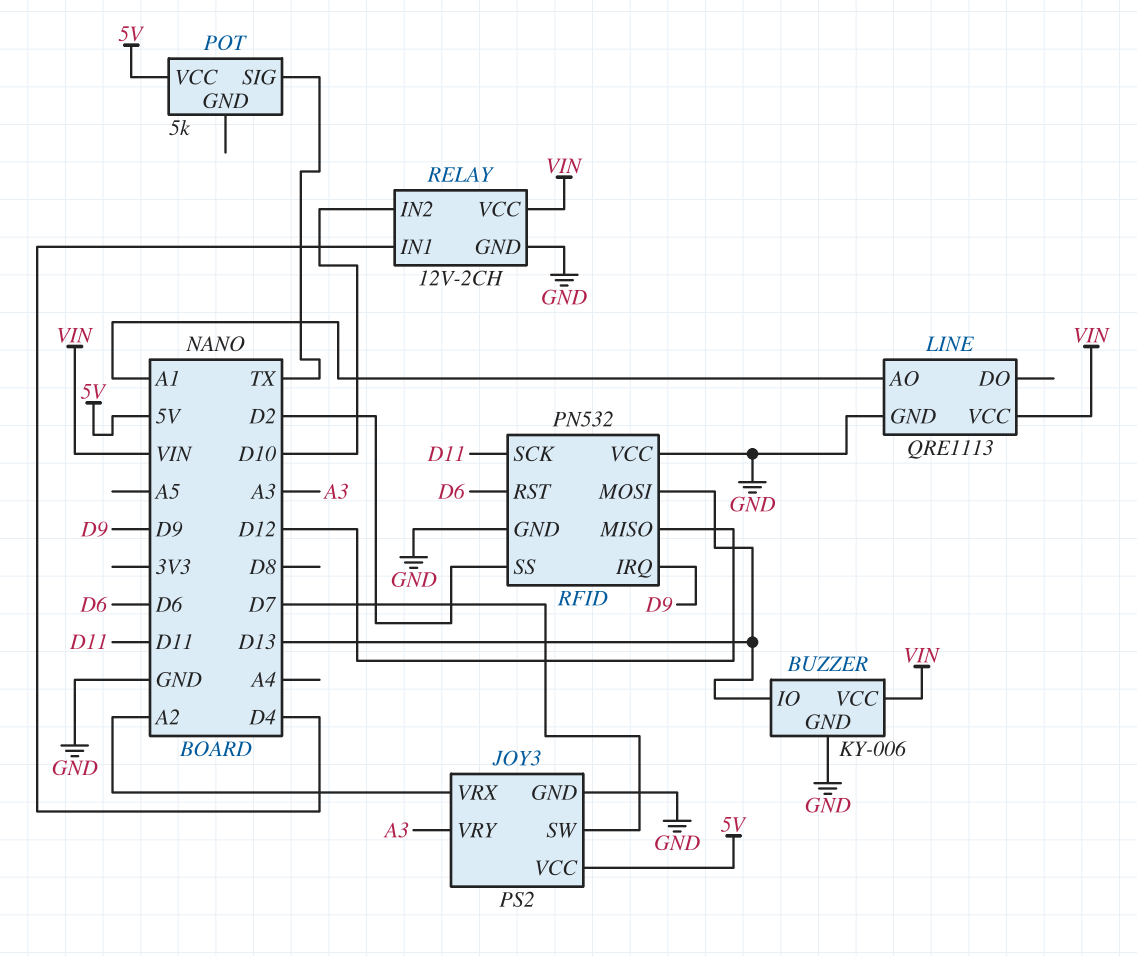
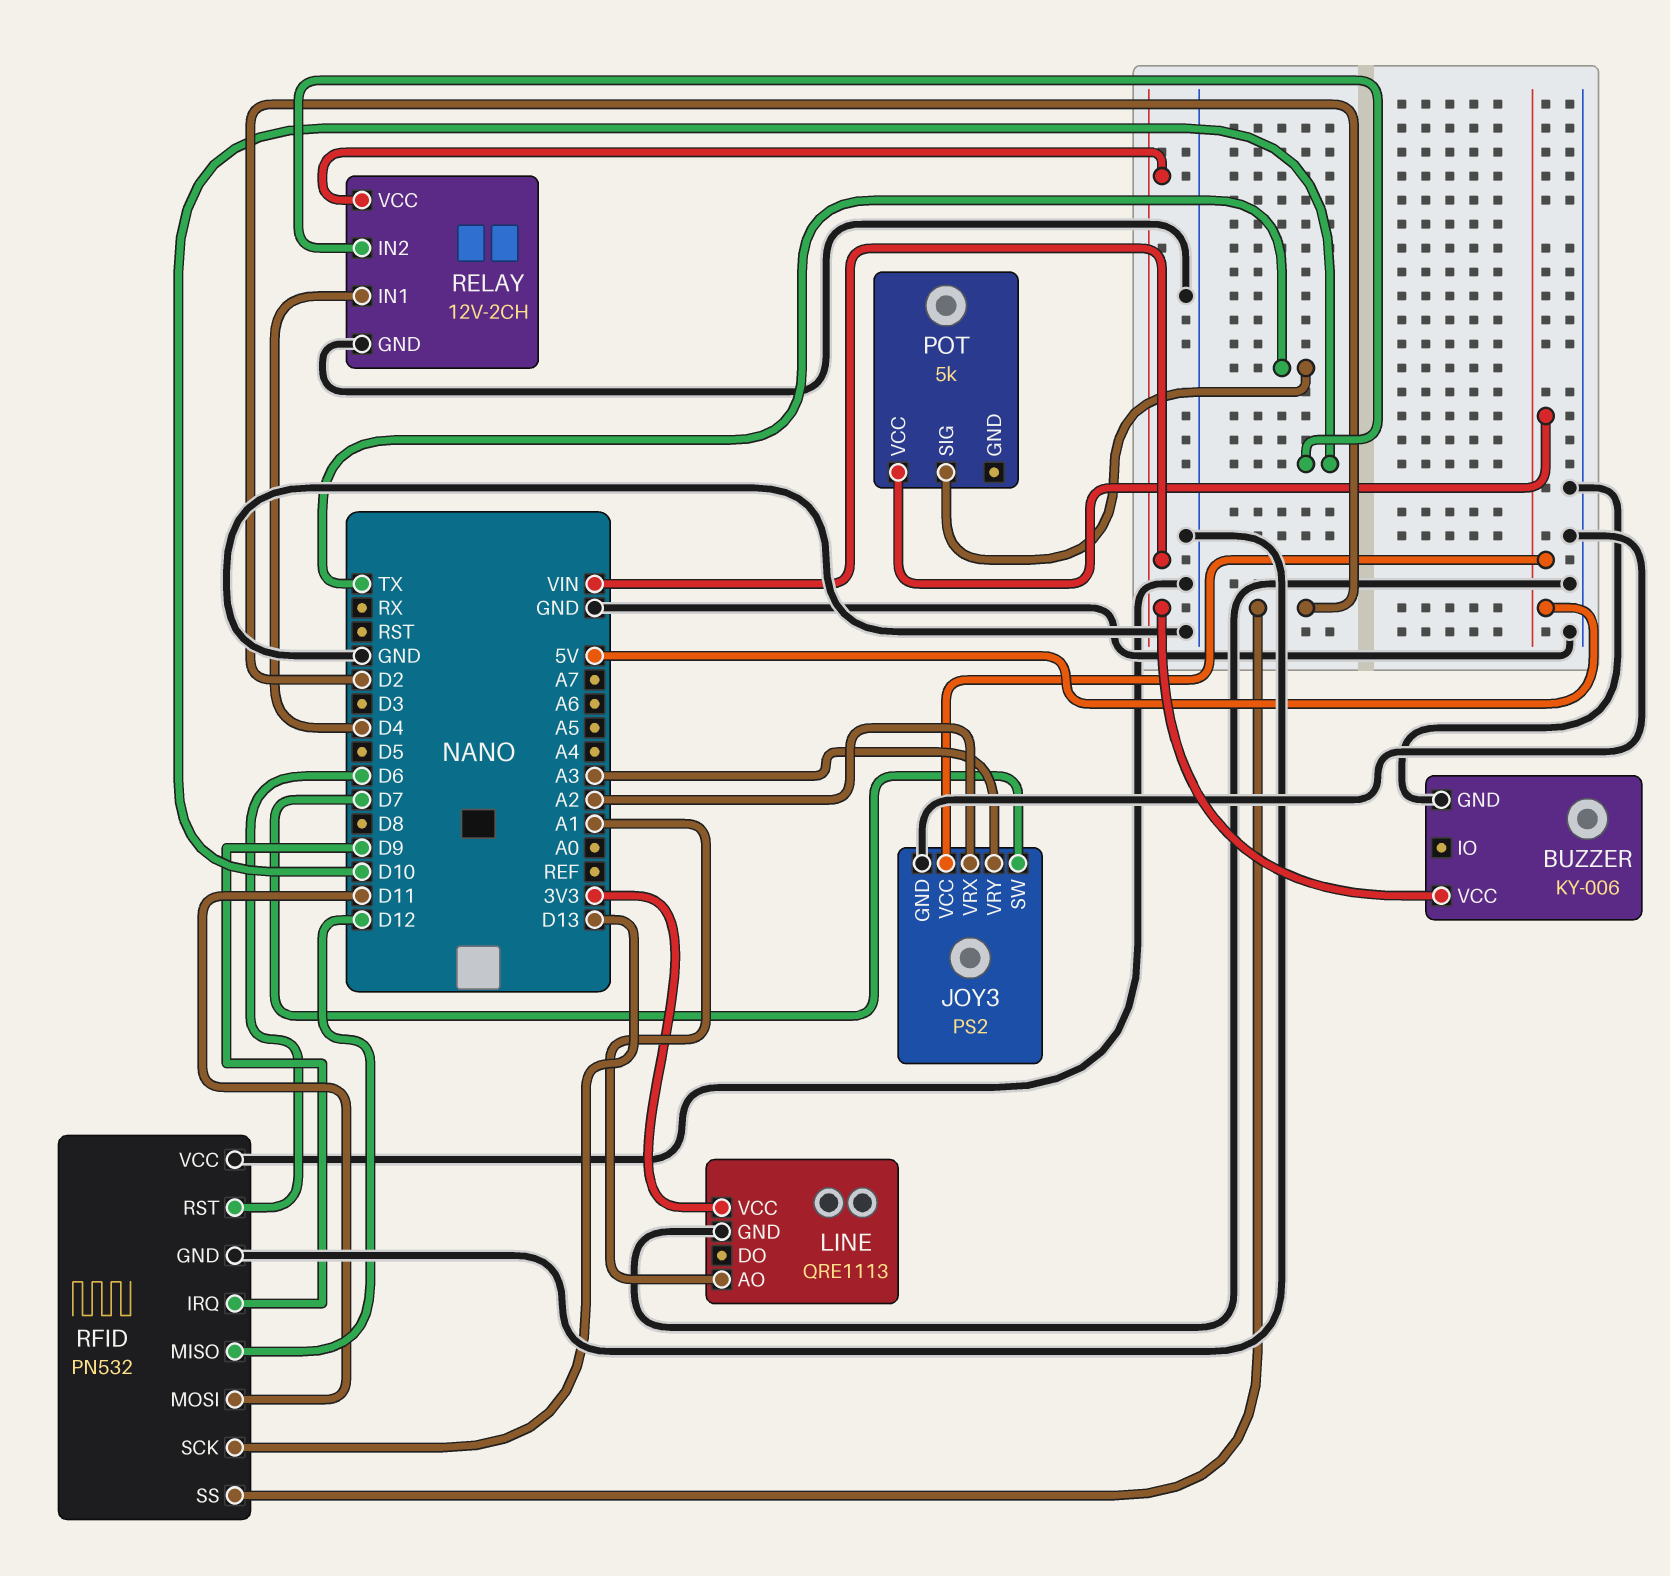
BUZZER pin IO: D13 -> none
LINE pin VCC: VIN -> 3V3
RFID pin MOSI: D13 -> D11
RFID pin SCK: D11 -> D13

